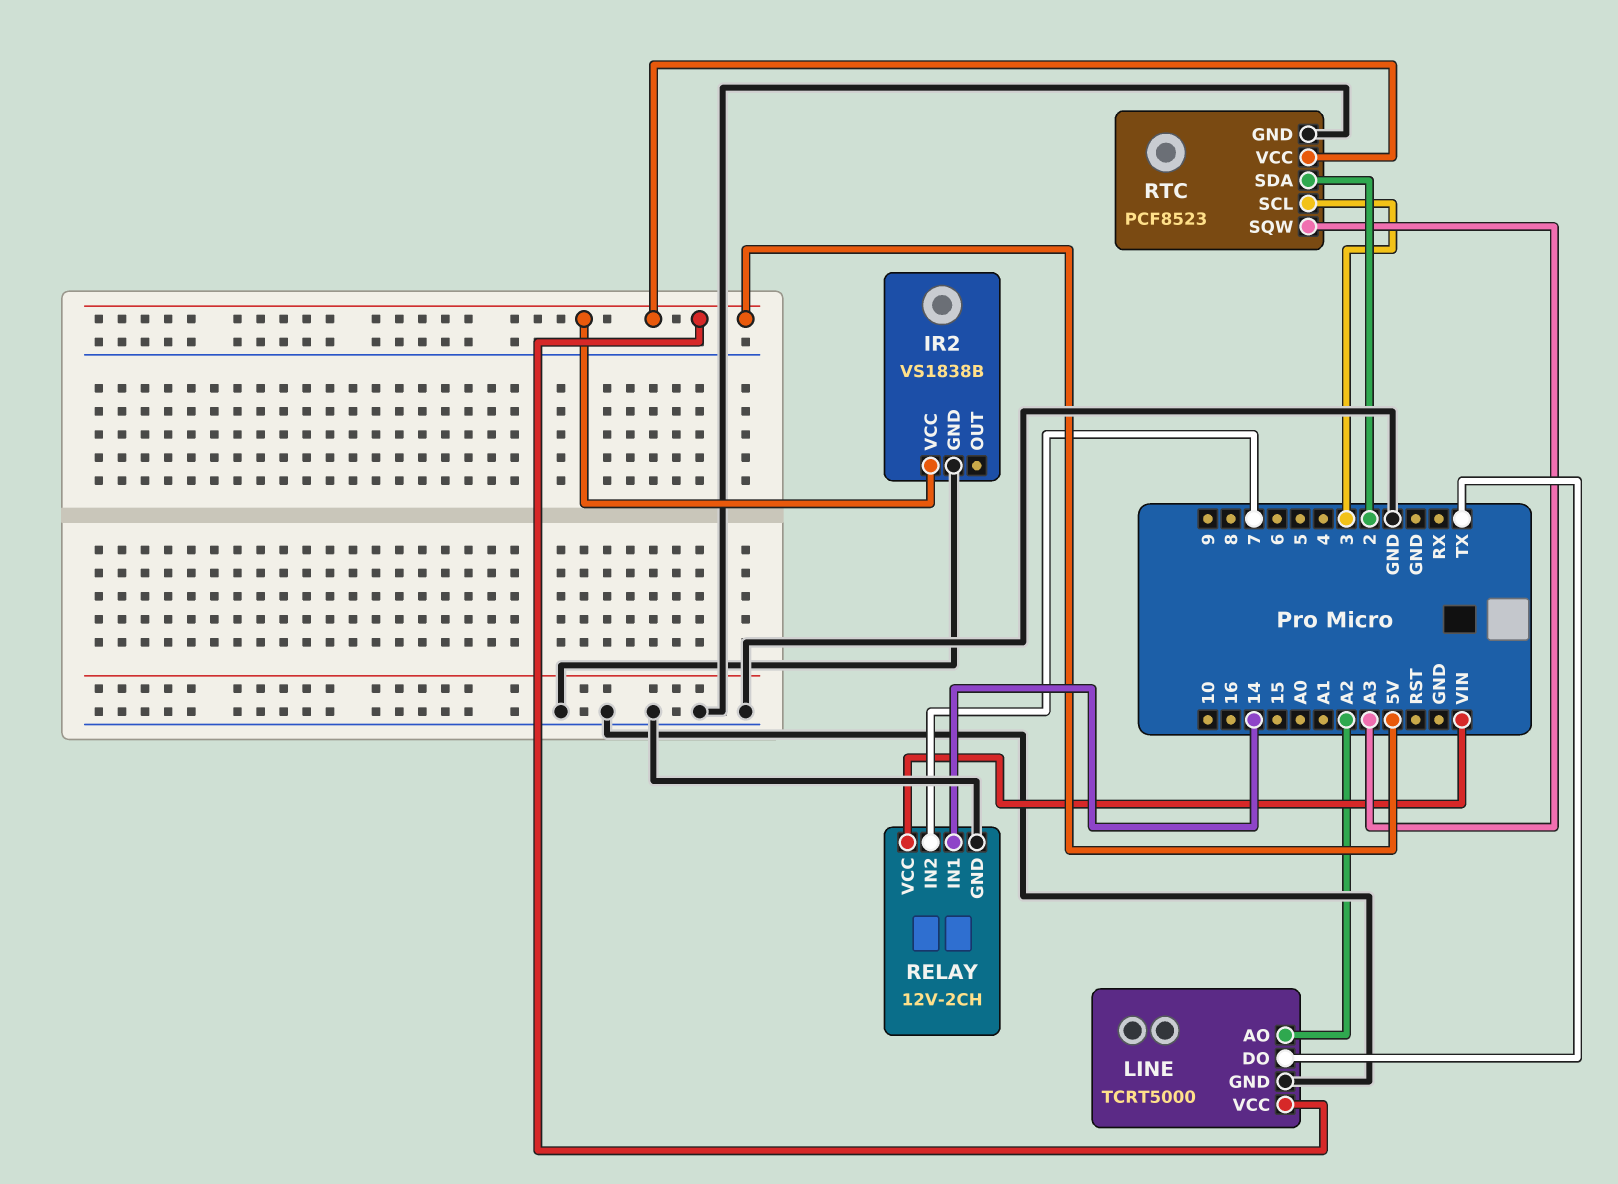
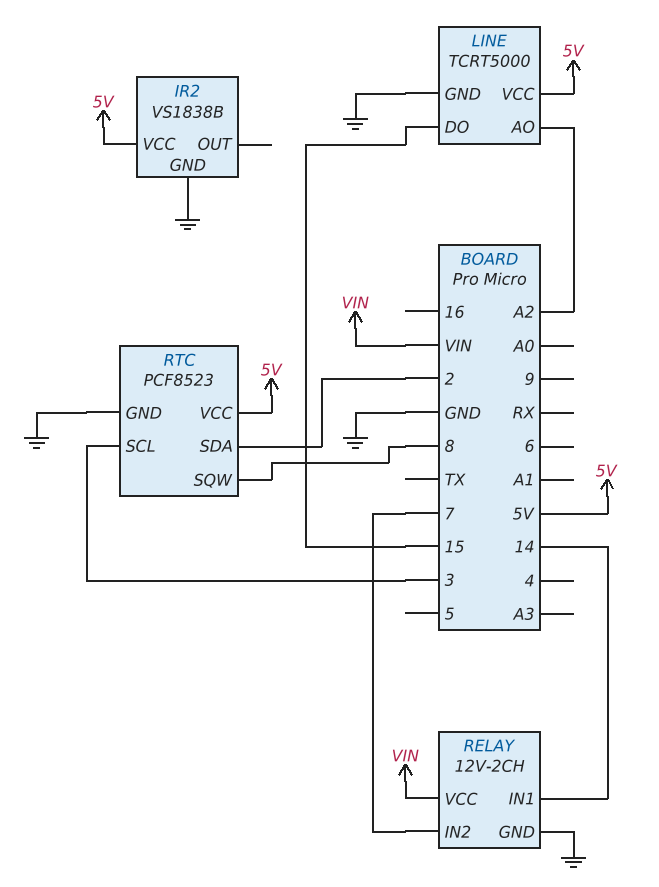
LINE pin DO: TX -> 15
RTC pin SQW: A3 -> 8

